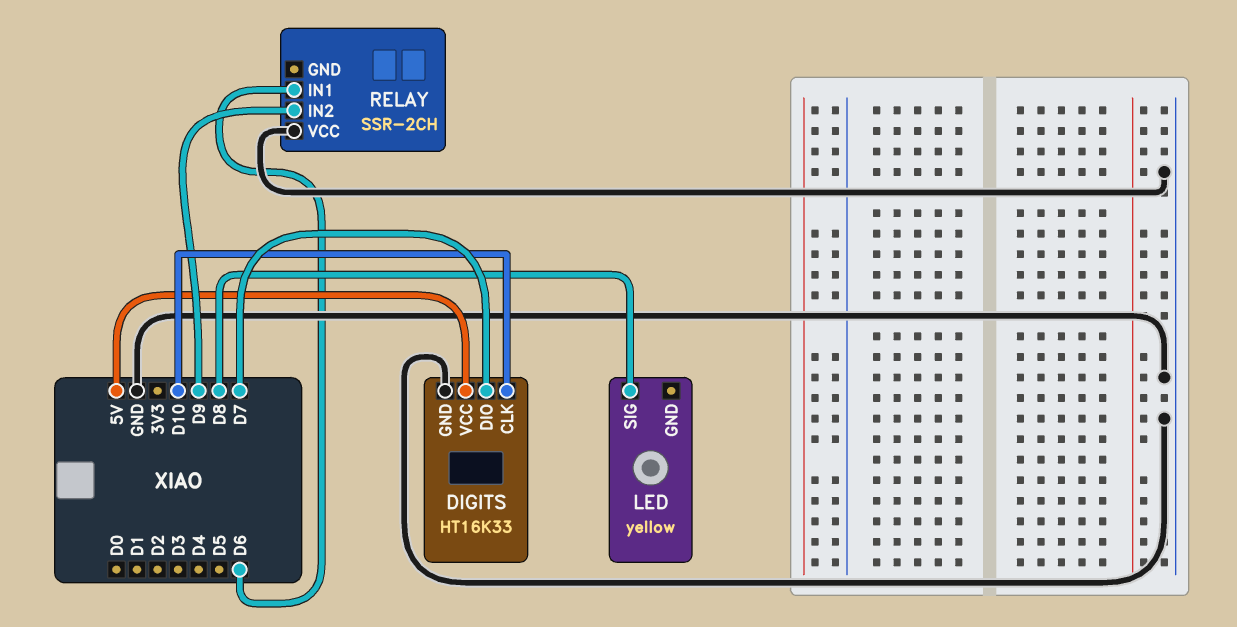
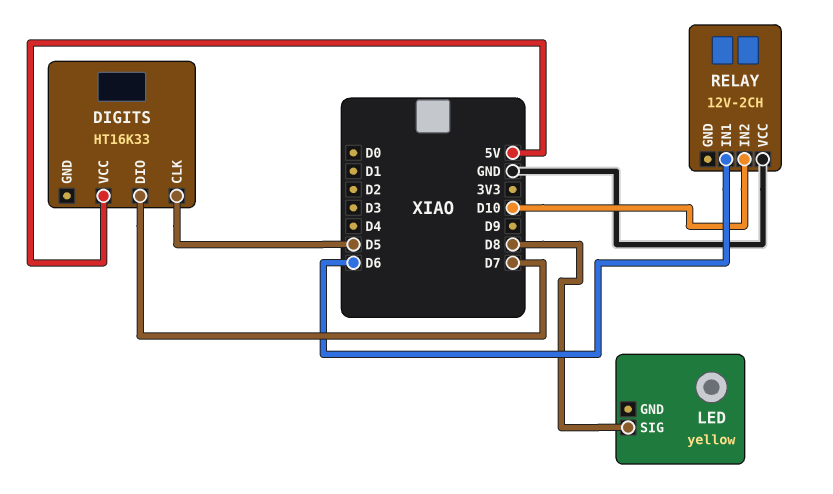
DIGITS pin CLK: D10 -> D5
DIGITS pin GND: GND -> none
RELAY: SSR-2CH -> 12V-2CH
RELAY pin IN2: D9 -> D10

